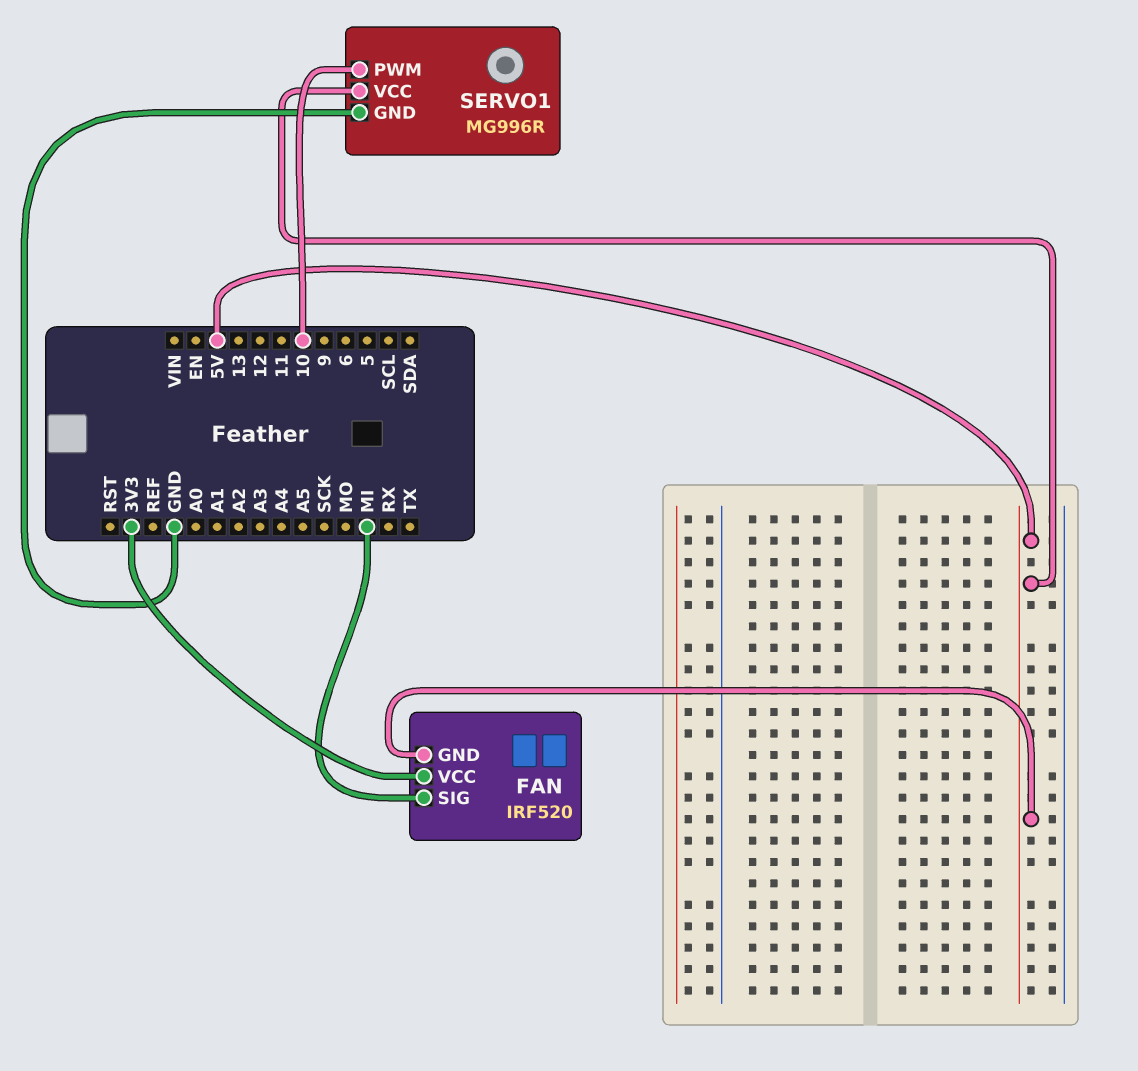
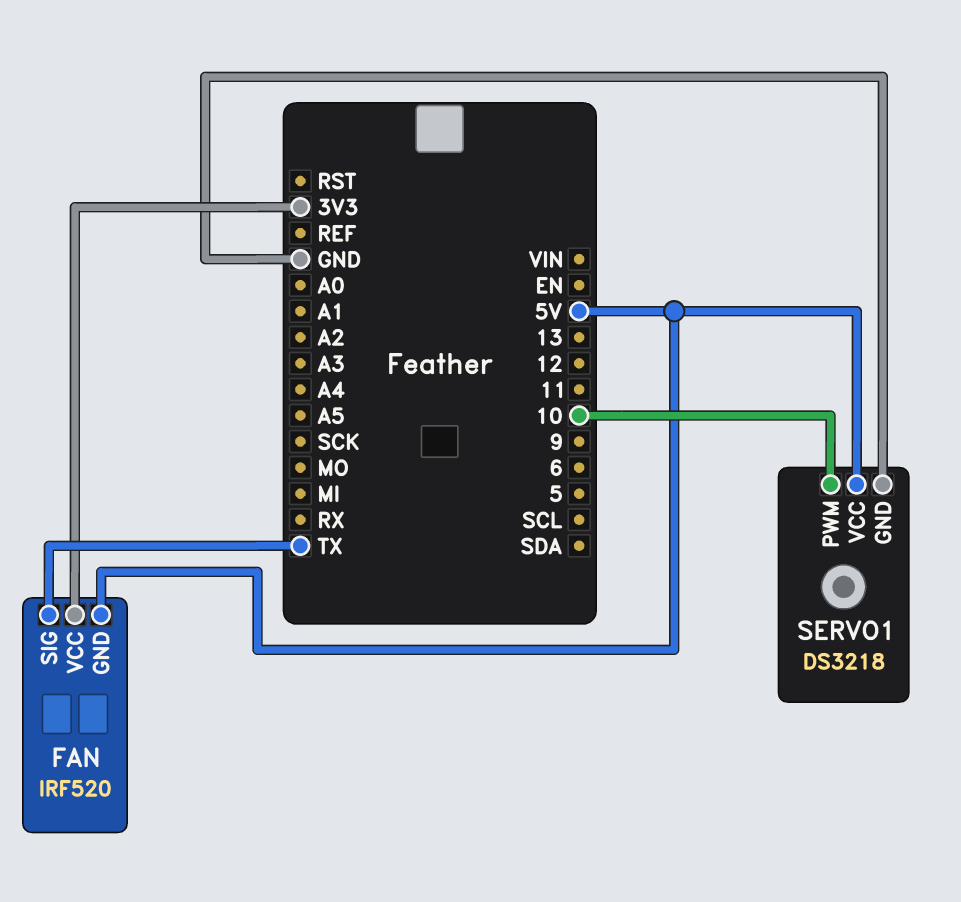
FAN pin SIG: MI -> TX
SERVO1: MG996R -> DS3218

